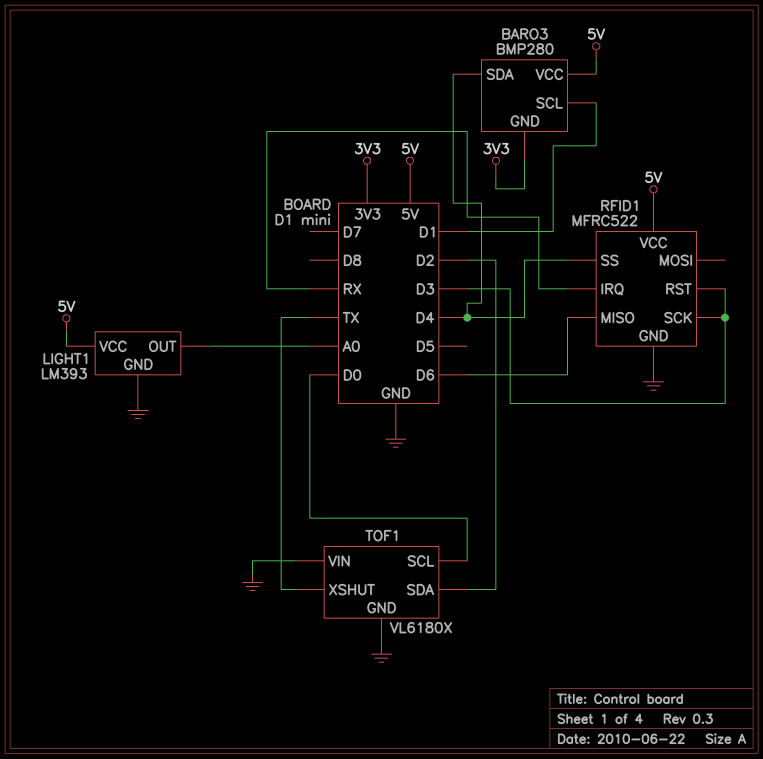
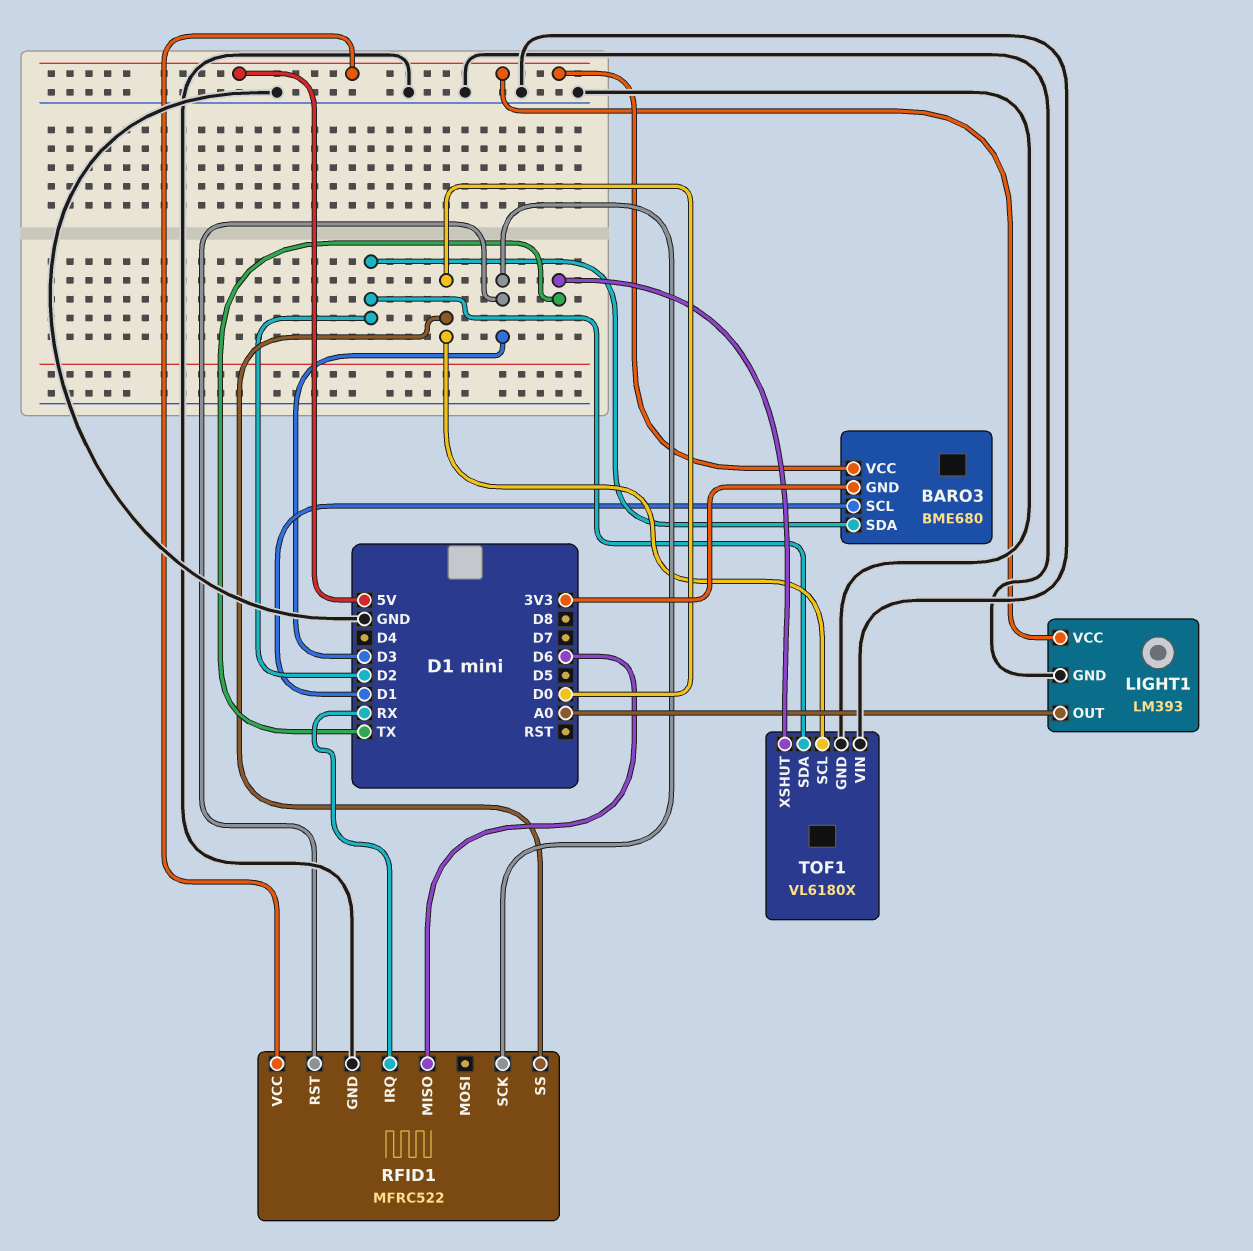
BARO3: BMP280 -> BME680
BARO3 pin SDA: D4 -> D2
RFID1 pin SS: D4 -> D0

